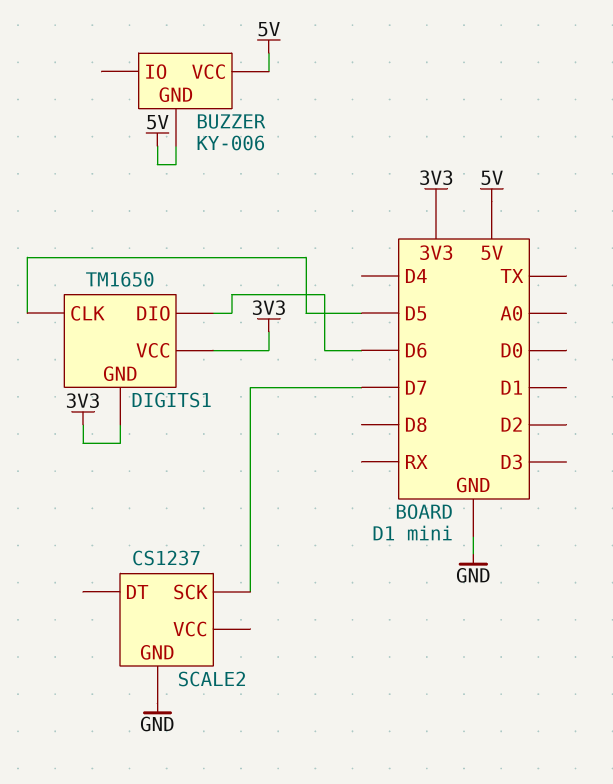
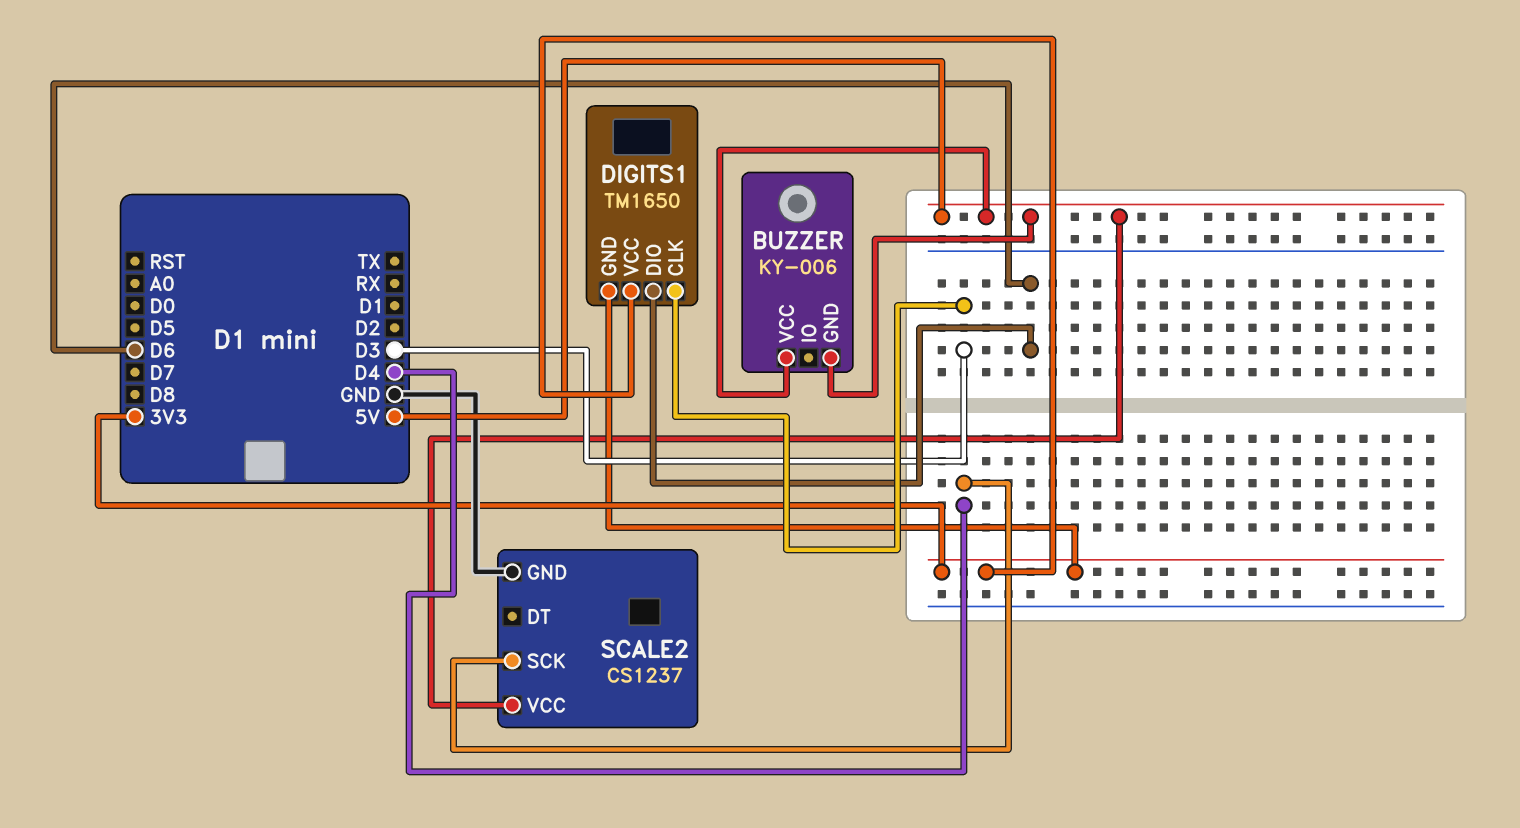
DIGITS1 pin CLK: D5 -> D3
SCALE2 pin SCK: D7 -> D4
SCALE2 pin VCC: none -> 5V

